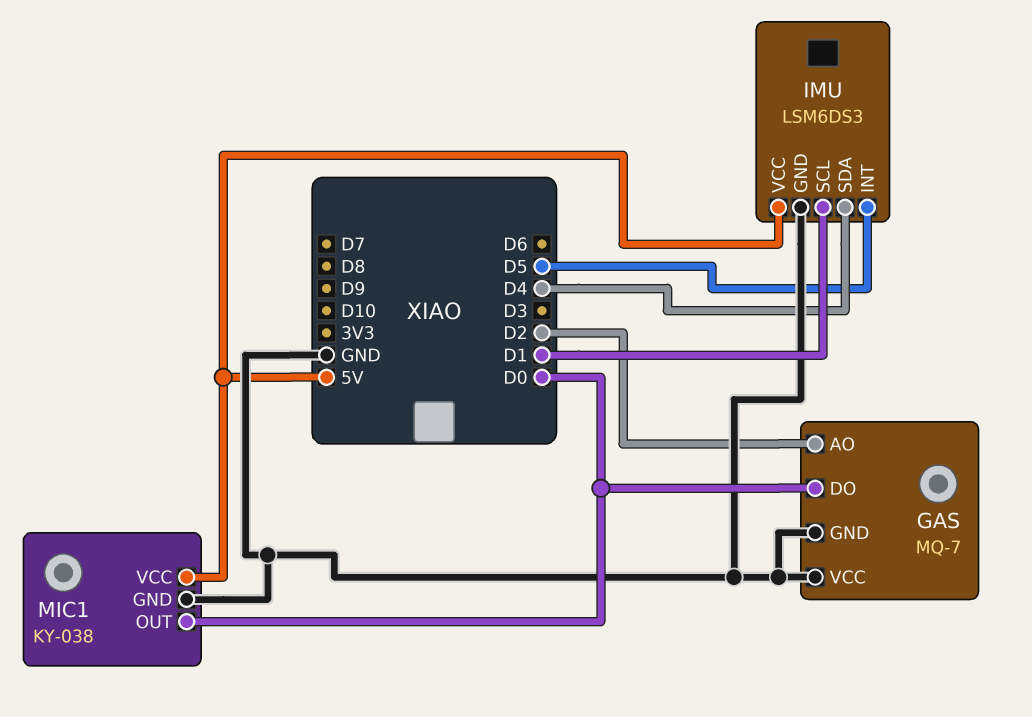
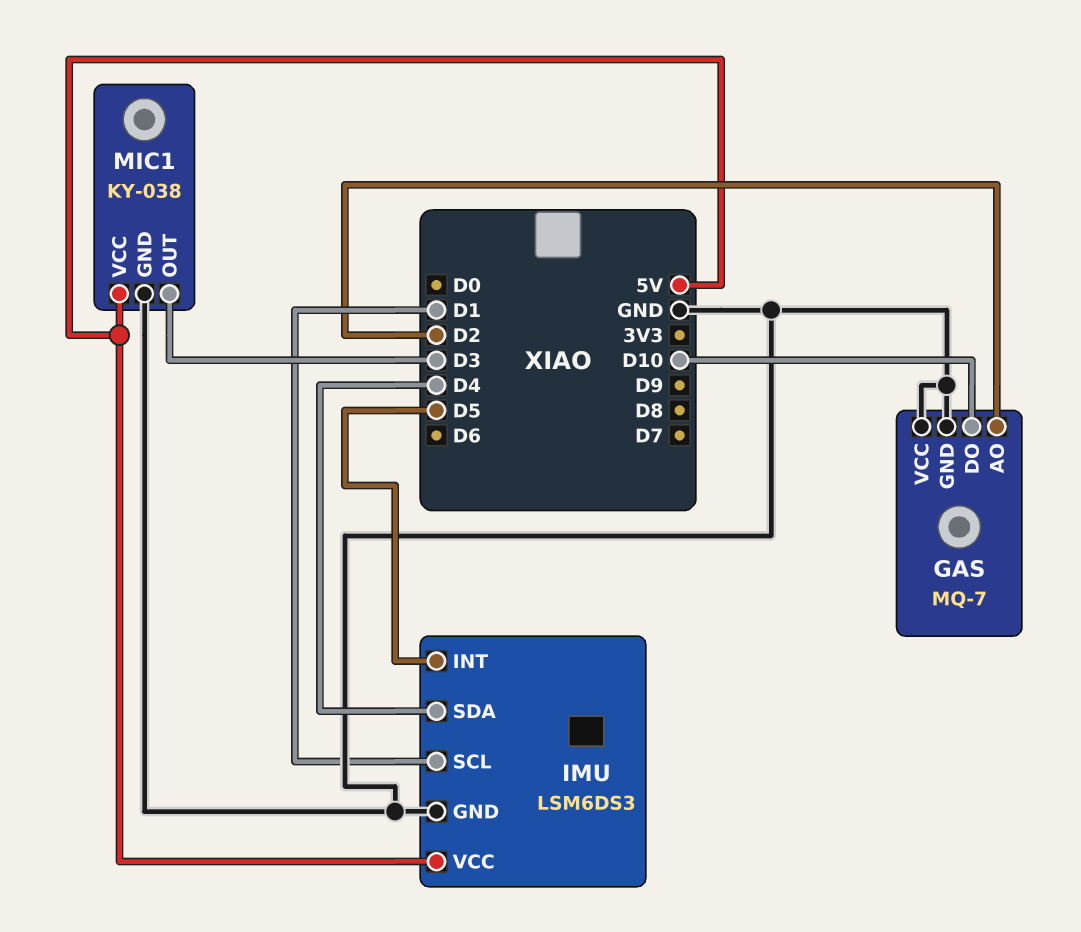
GAS pin DO: D0 -> D10
MIC1 pin OUT: D0 -> D3

